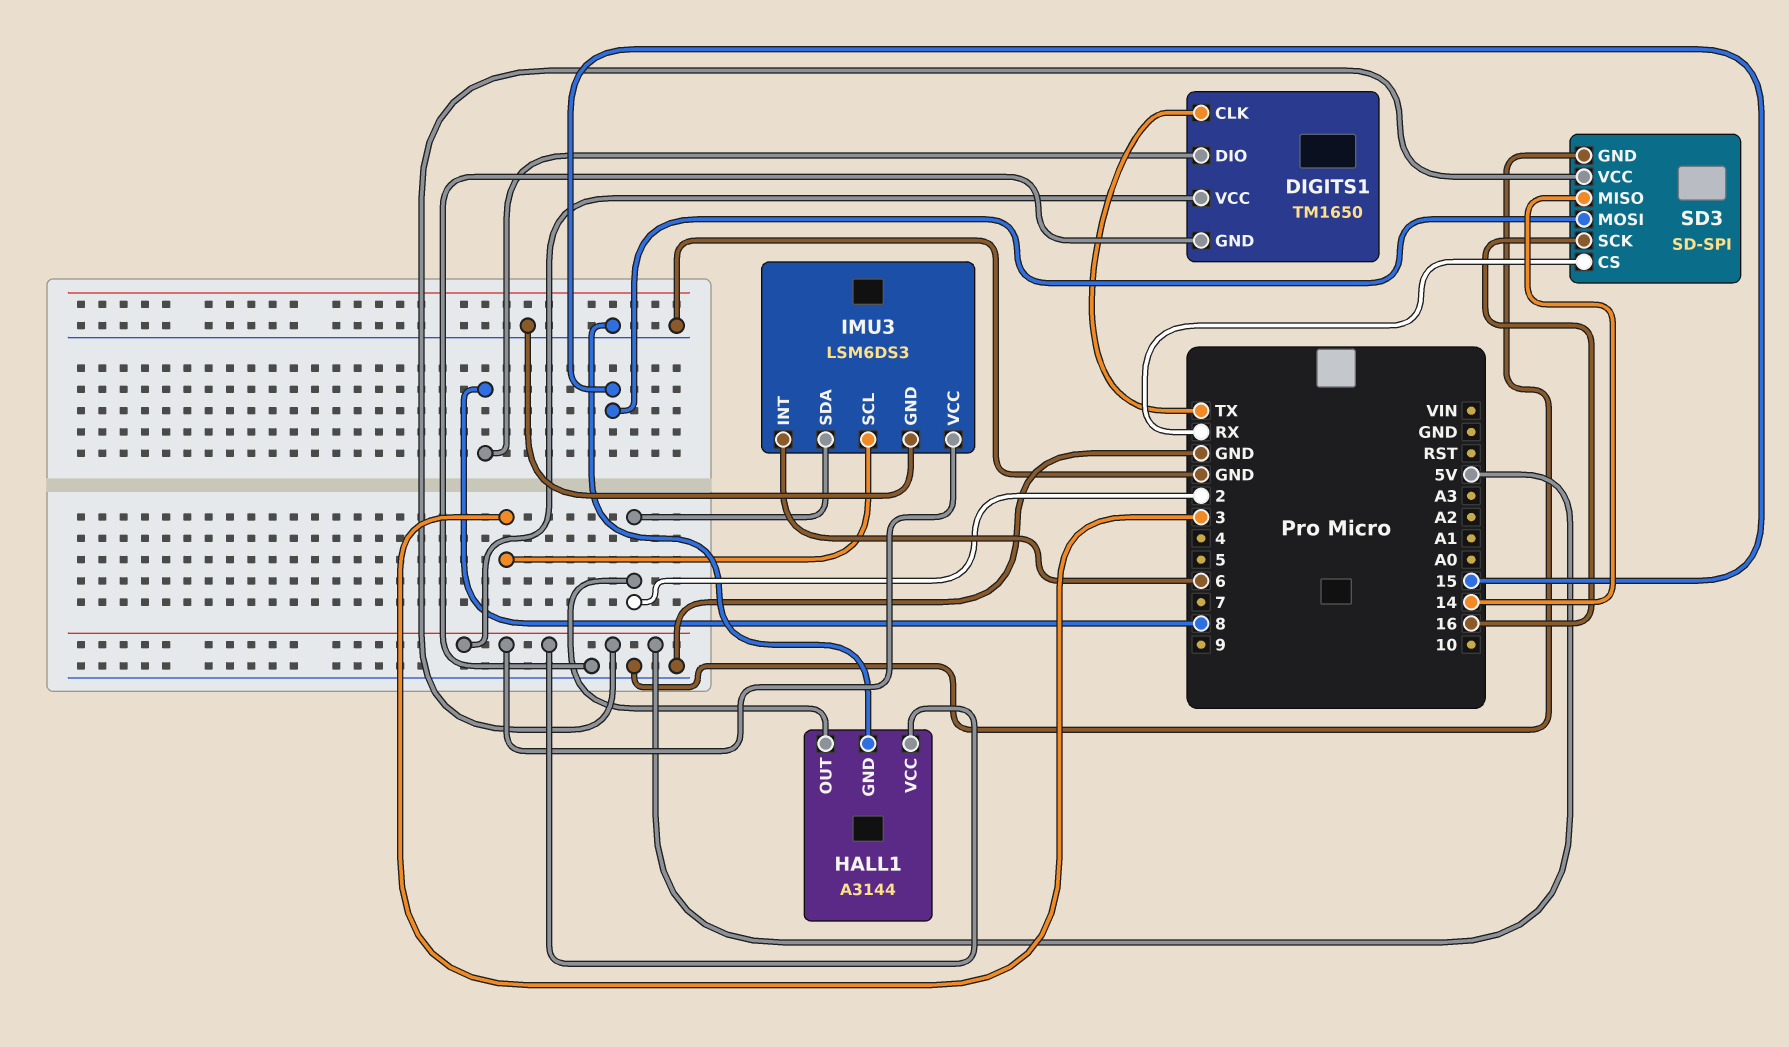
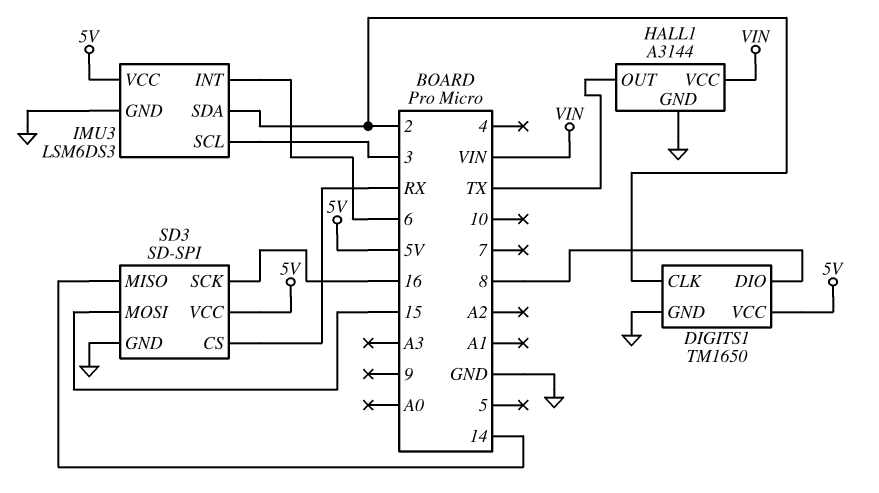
DIGITS1 pin CLK: TX -> 2
HALL1 pin OUT: 2 -> TX
HALL1 pin VCC: 5V -> VIN

